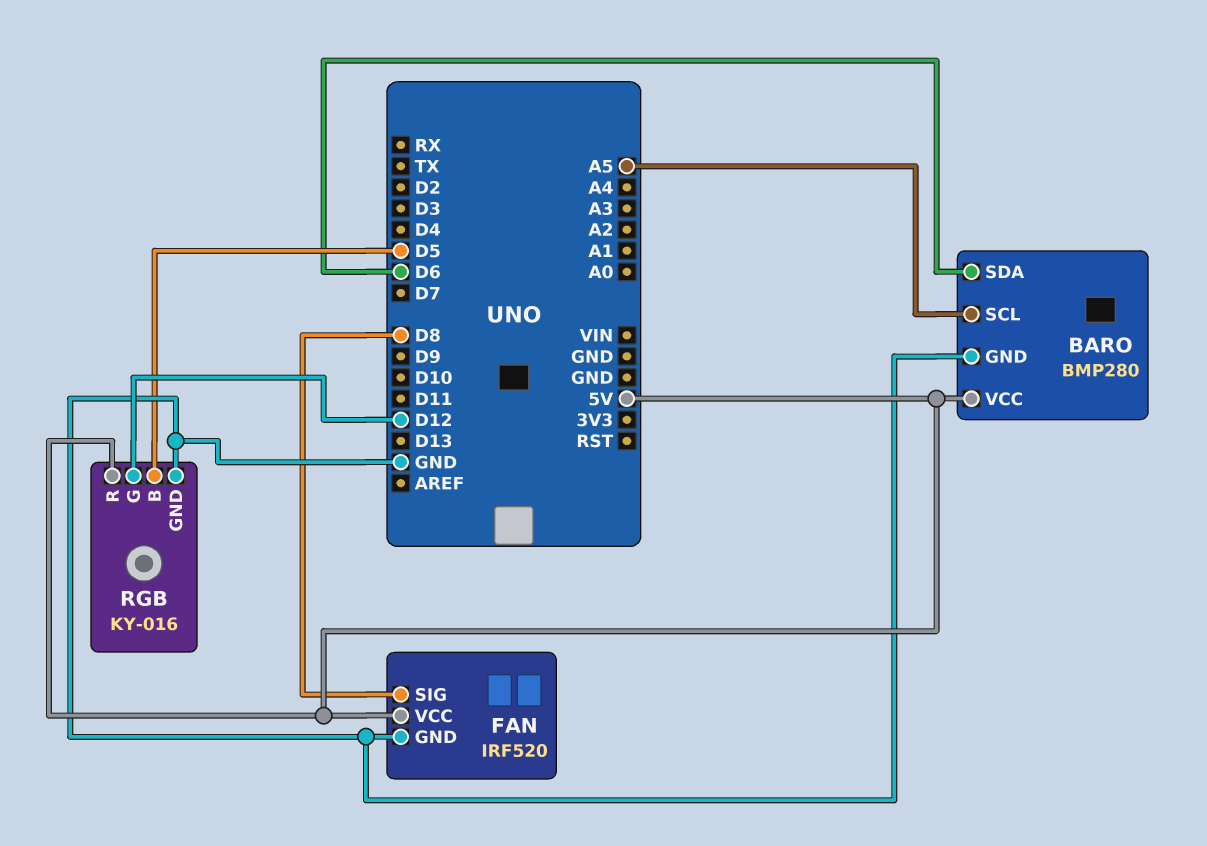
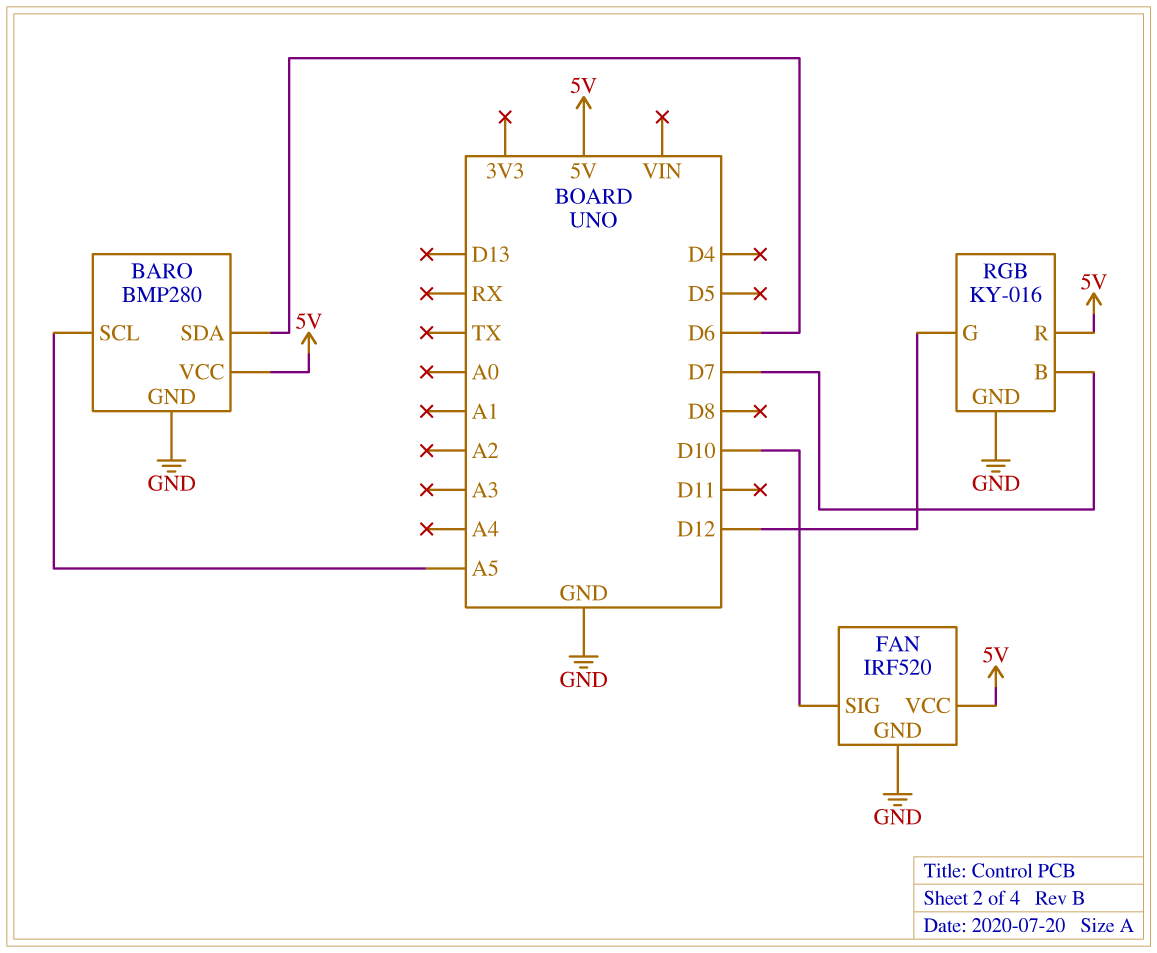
FAN pin SIG: D8 -> D10
RGB pin B: D5 -> D7

